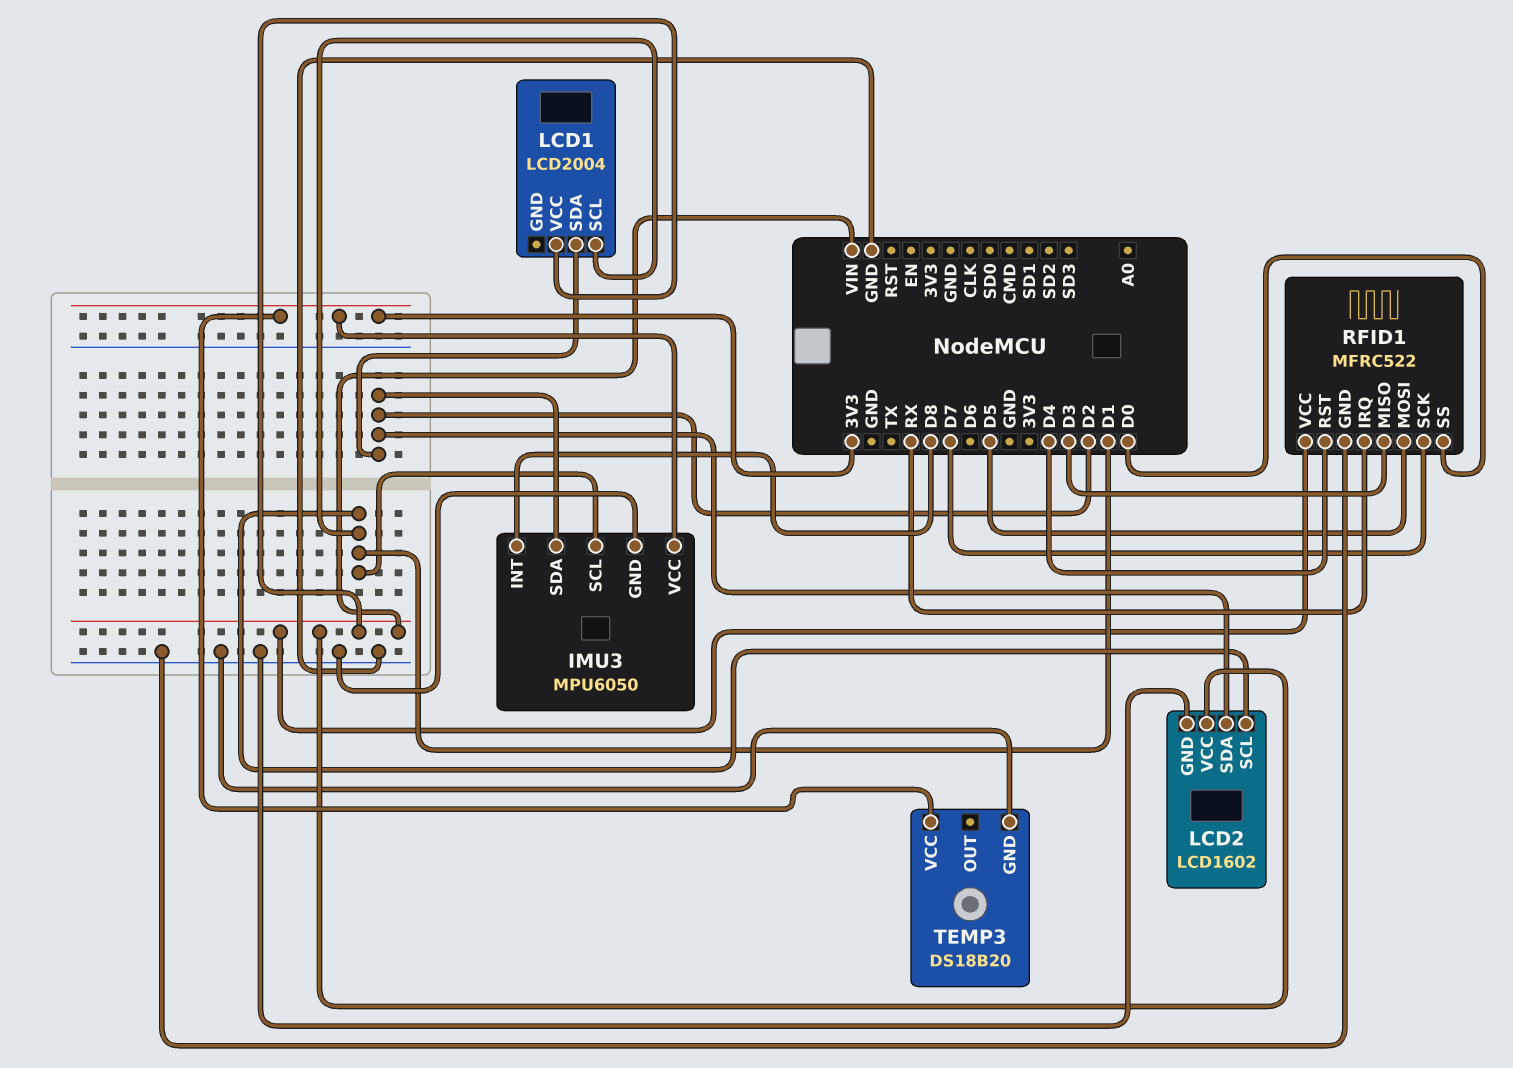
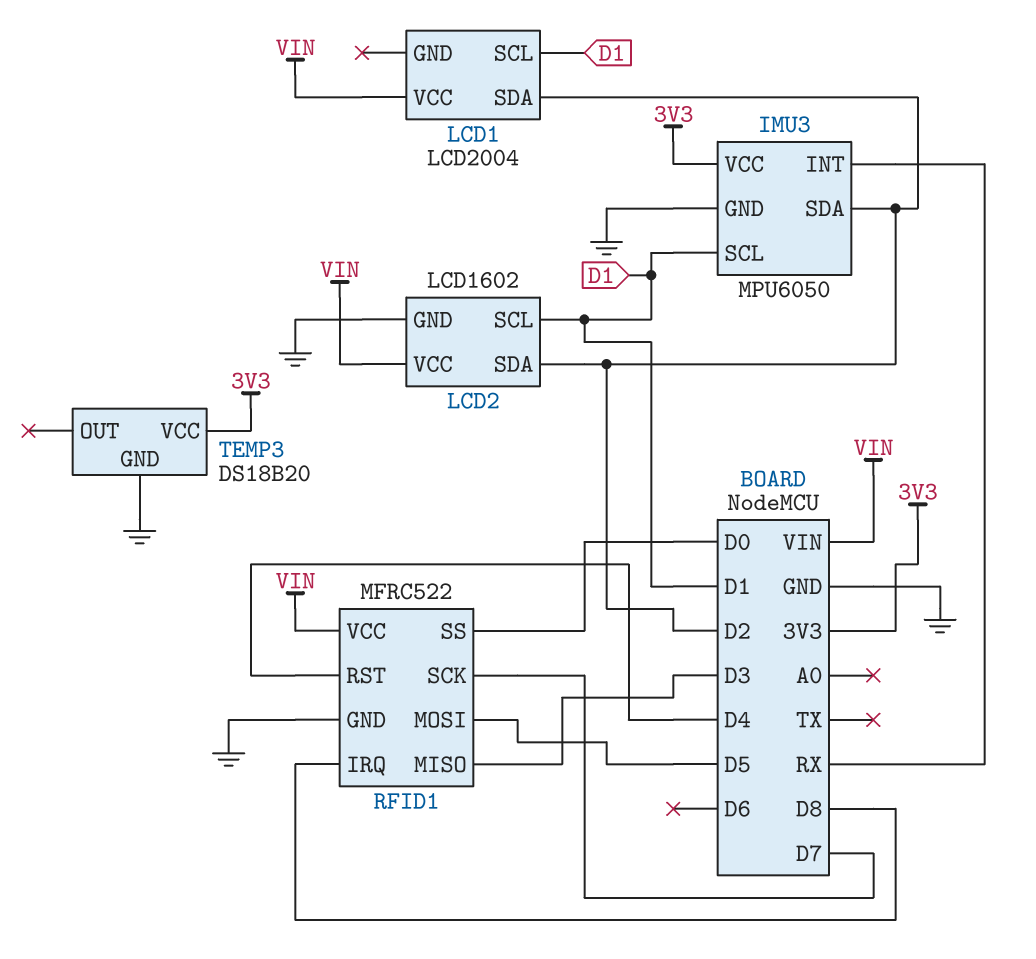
IMU3 pin INT: D8 -> RX
RFID1 pin IRQ: RX -> D8

